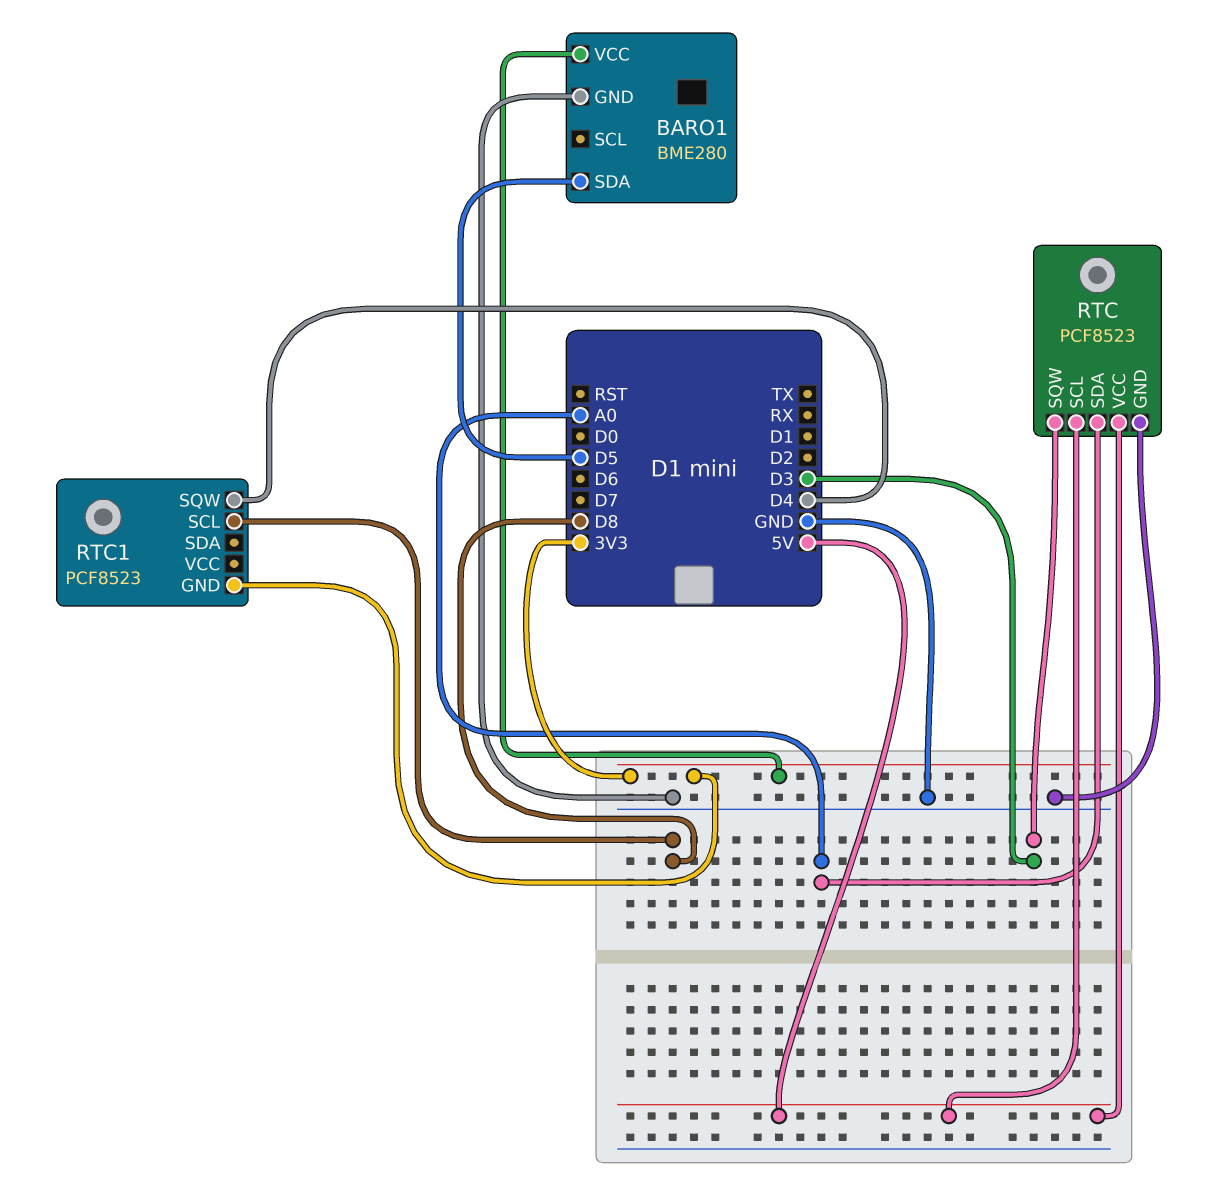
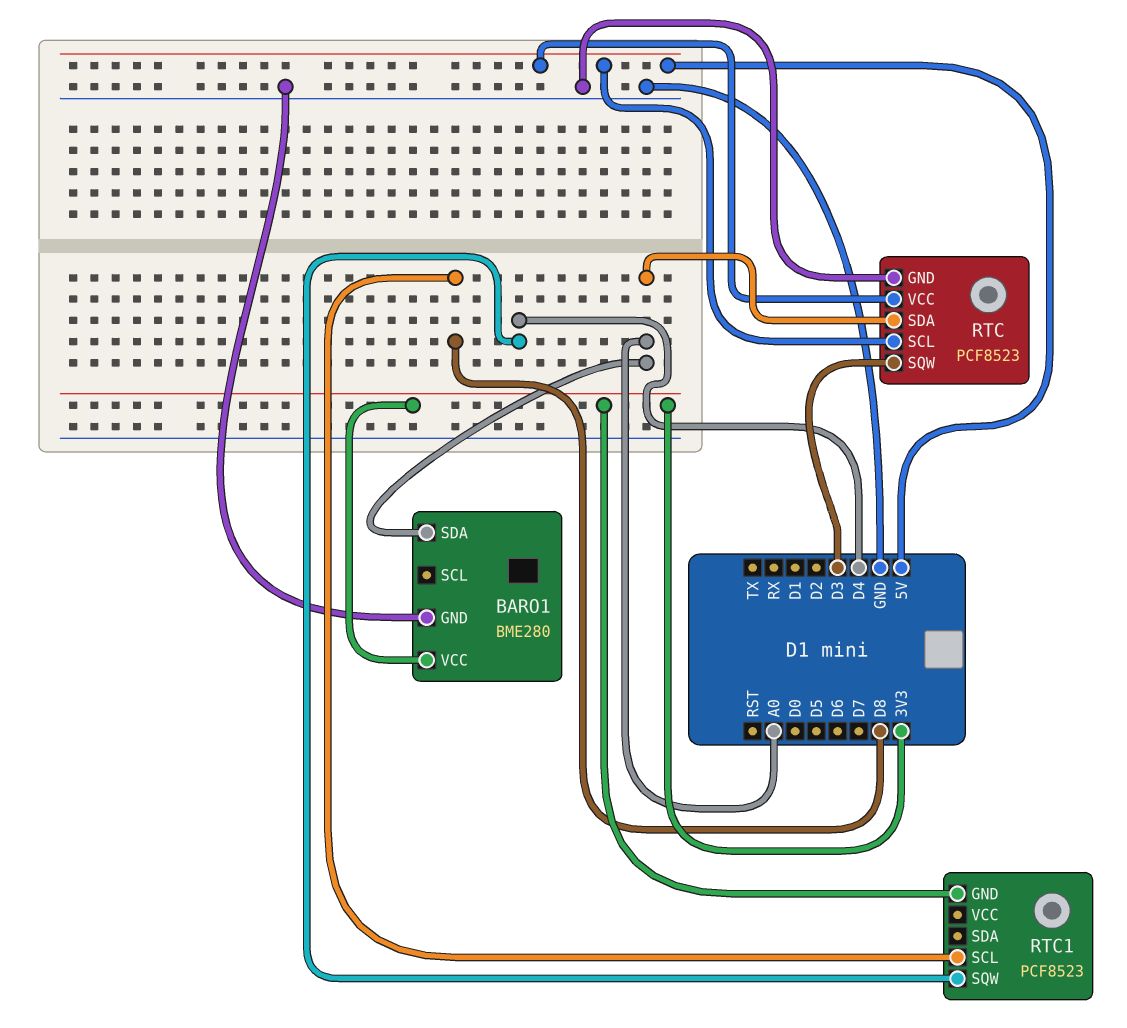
BARO1 pin SDA: D5 -> A0

